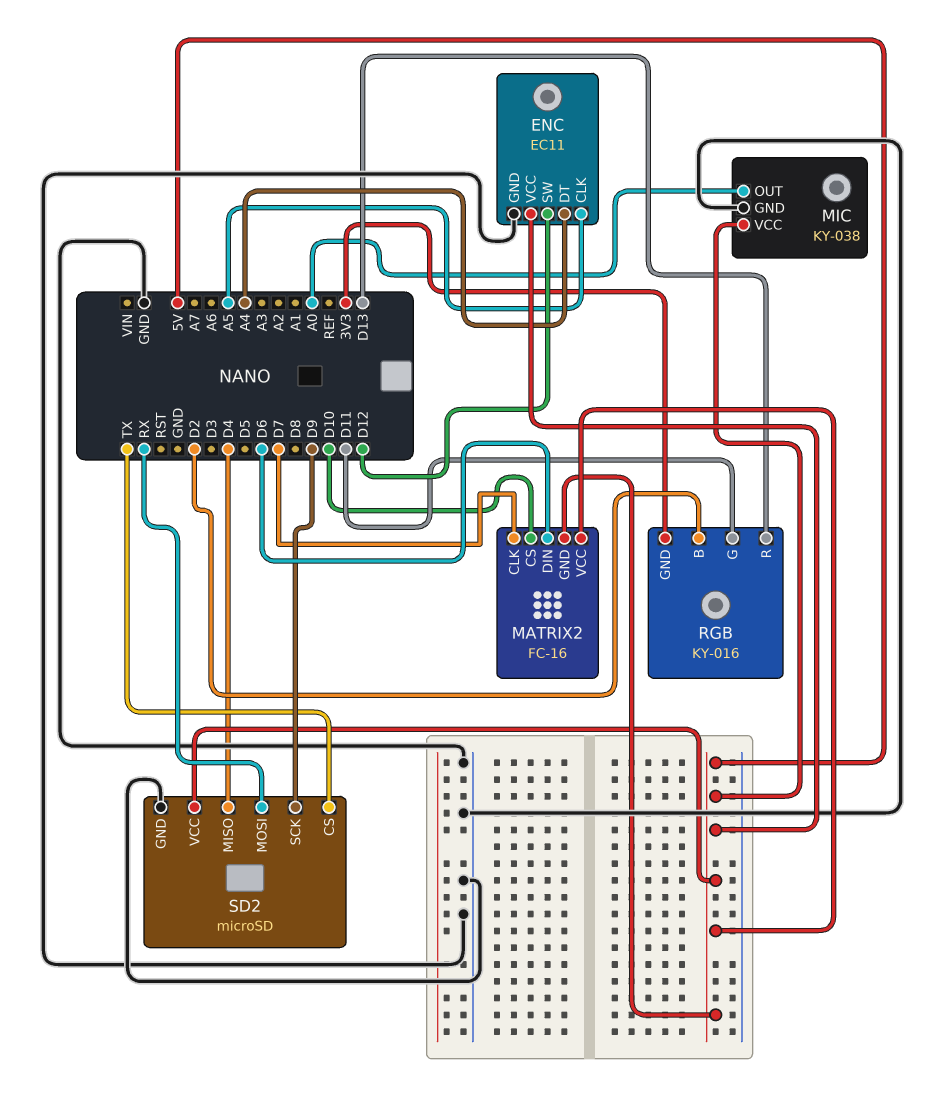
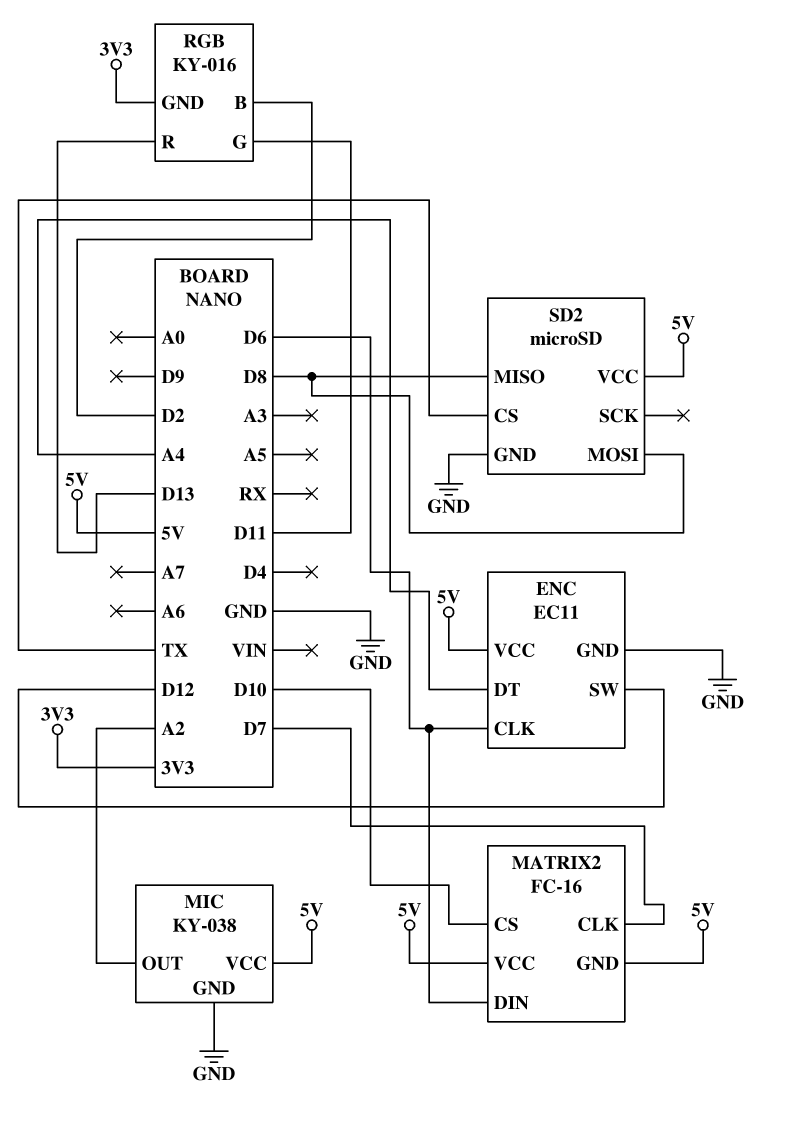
ENC pin CLK: A5 -> D6
MIC pin OUT: A0 -> A2
SD2 pin MISO: D4 -> D8
SD2 pin MOSI: RX -> D8
SD2 pin SCK: D9 -> none

